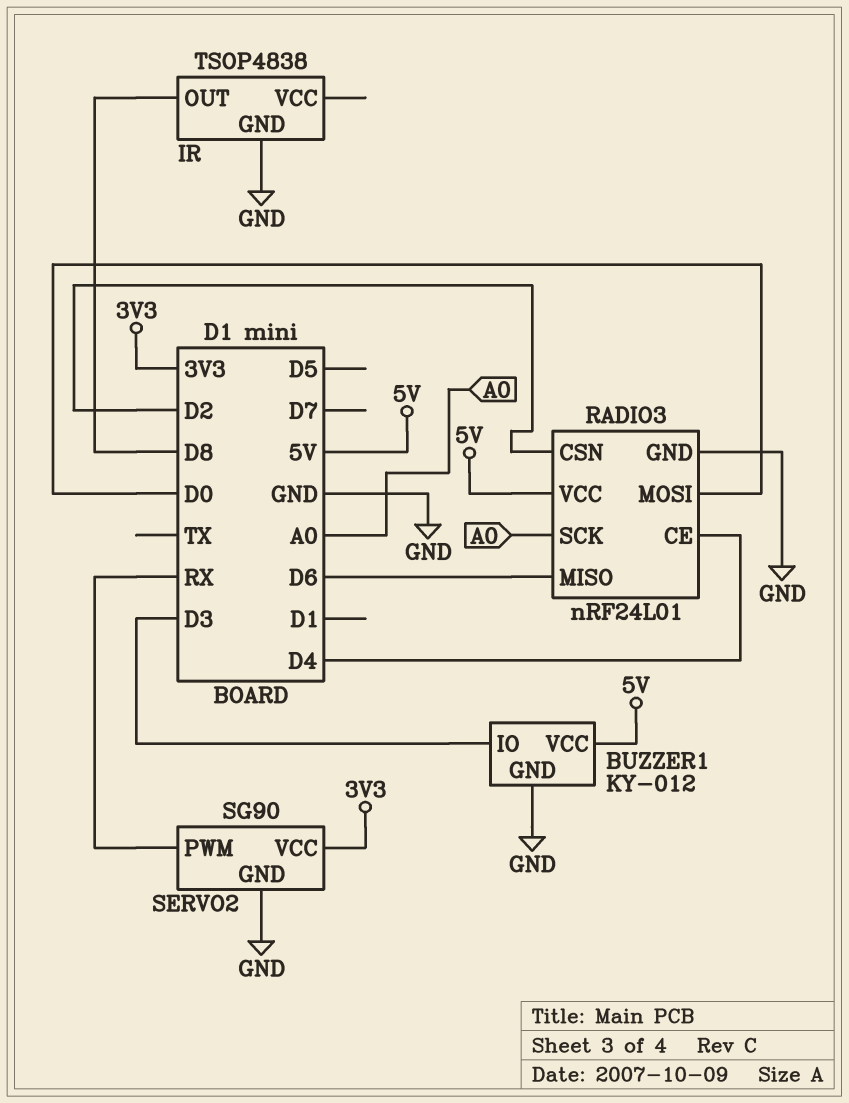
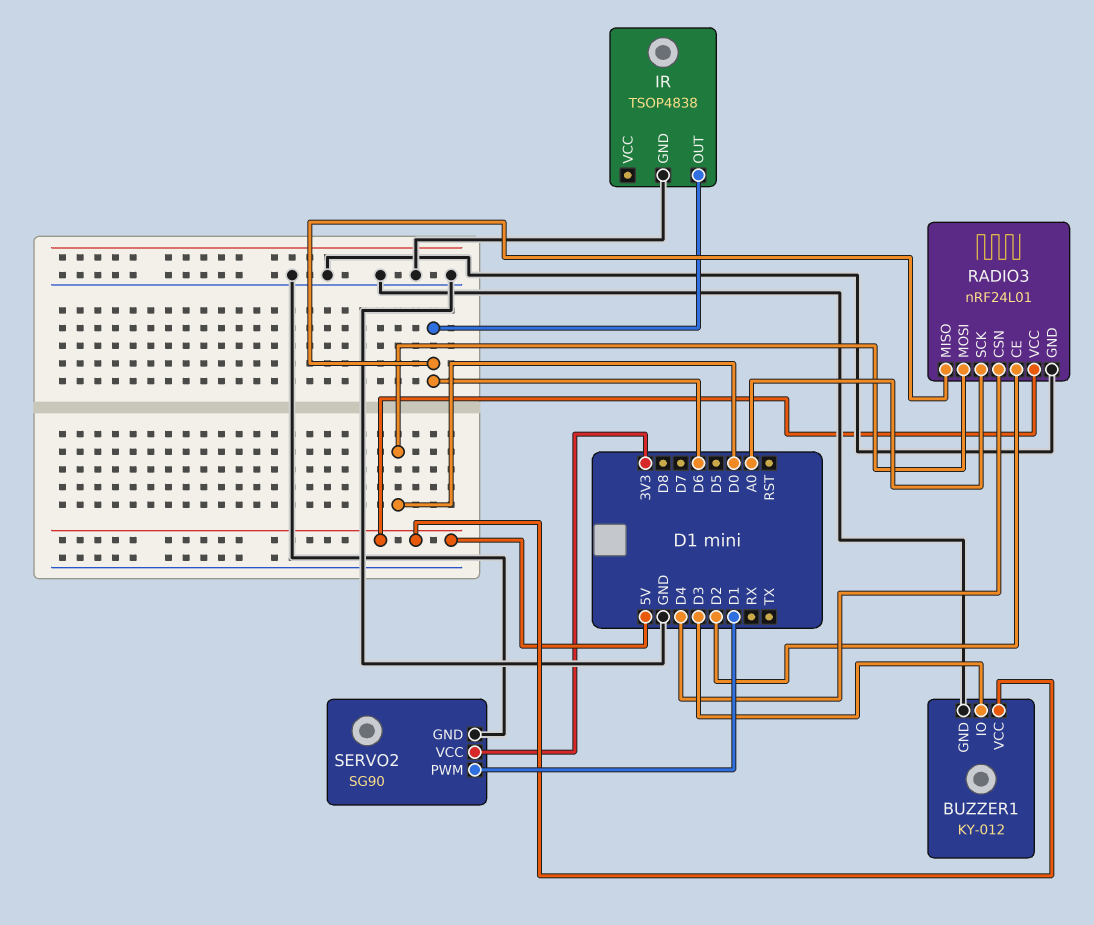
IR pin OUT: D8 -> D6
RADIO3 pin CE: D4 -> D2
RADIO3 pin CSN: D2 -> D4
SERVO2 pin PWM: RX -> D1

